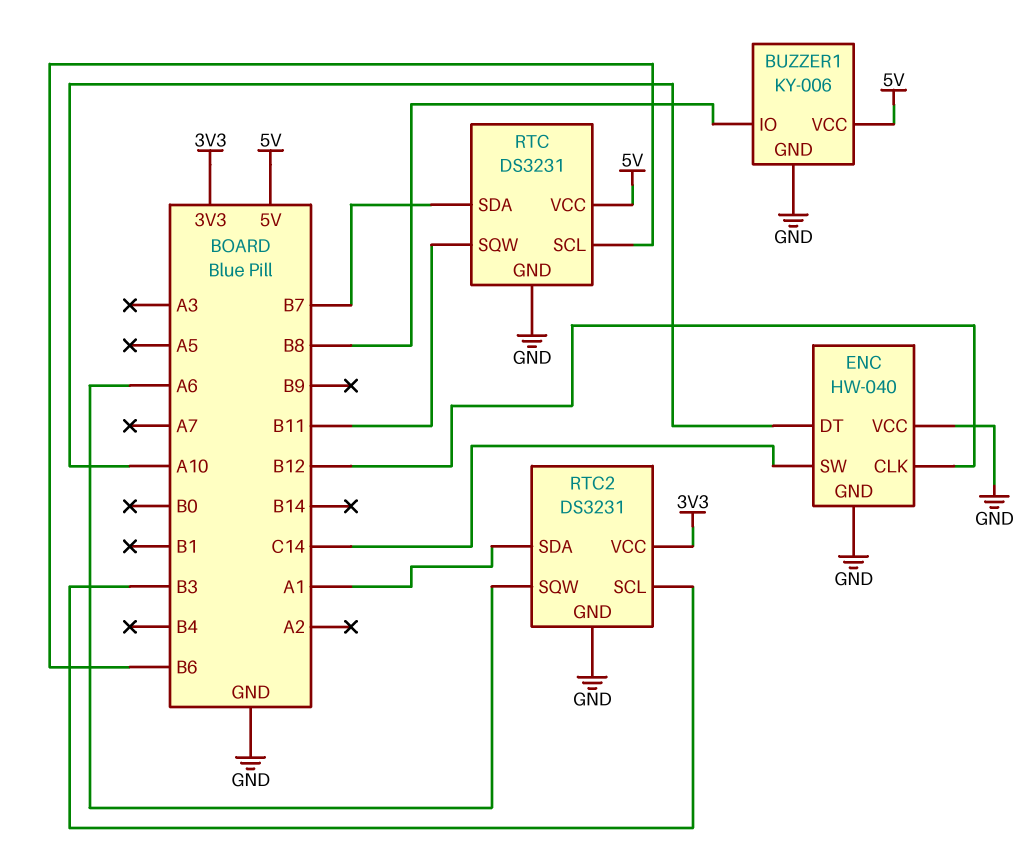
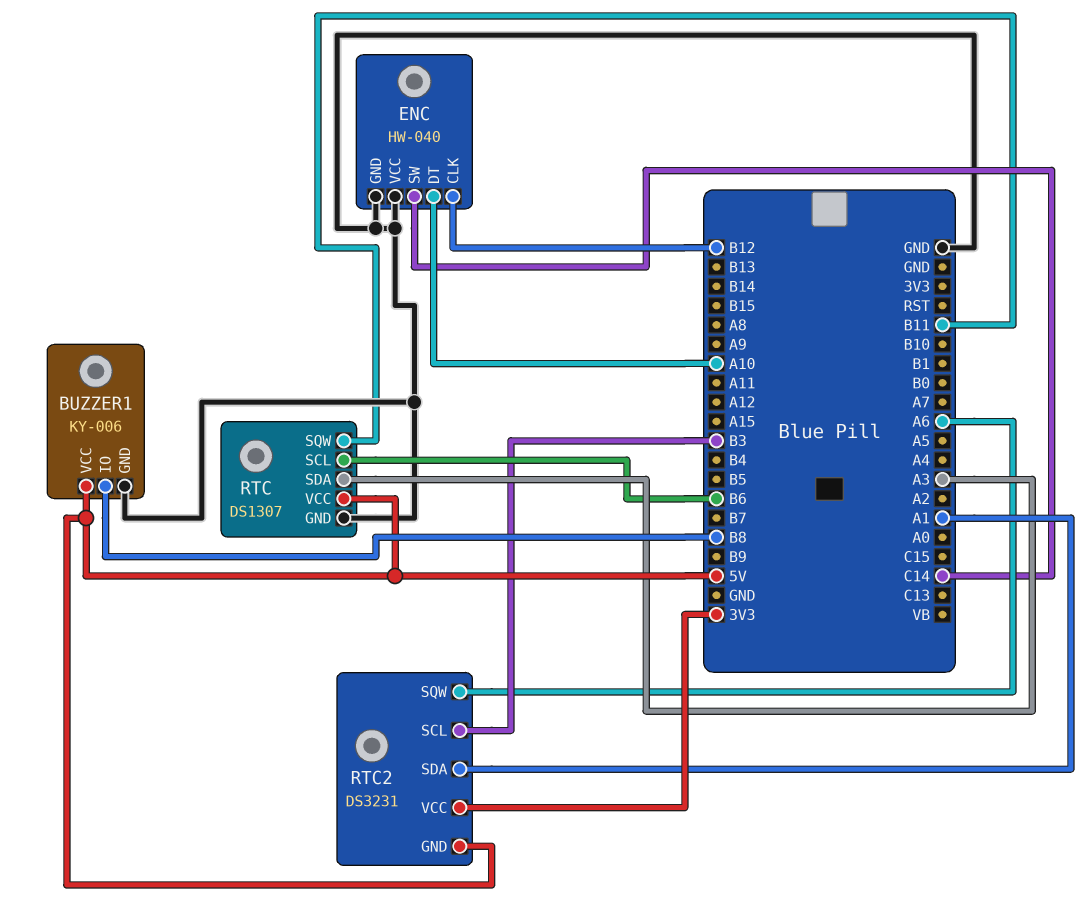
RTC: DS3231 -> DS1307
RTC pin SDA: B7 -> A3
RTC2 pin GND: GND -> 5V

